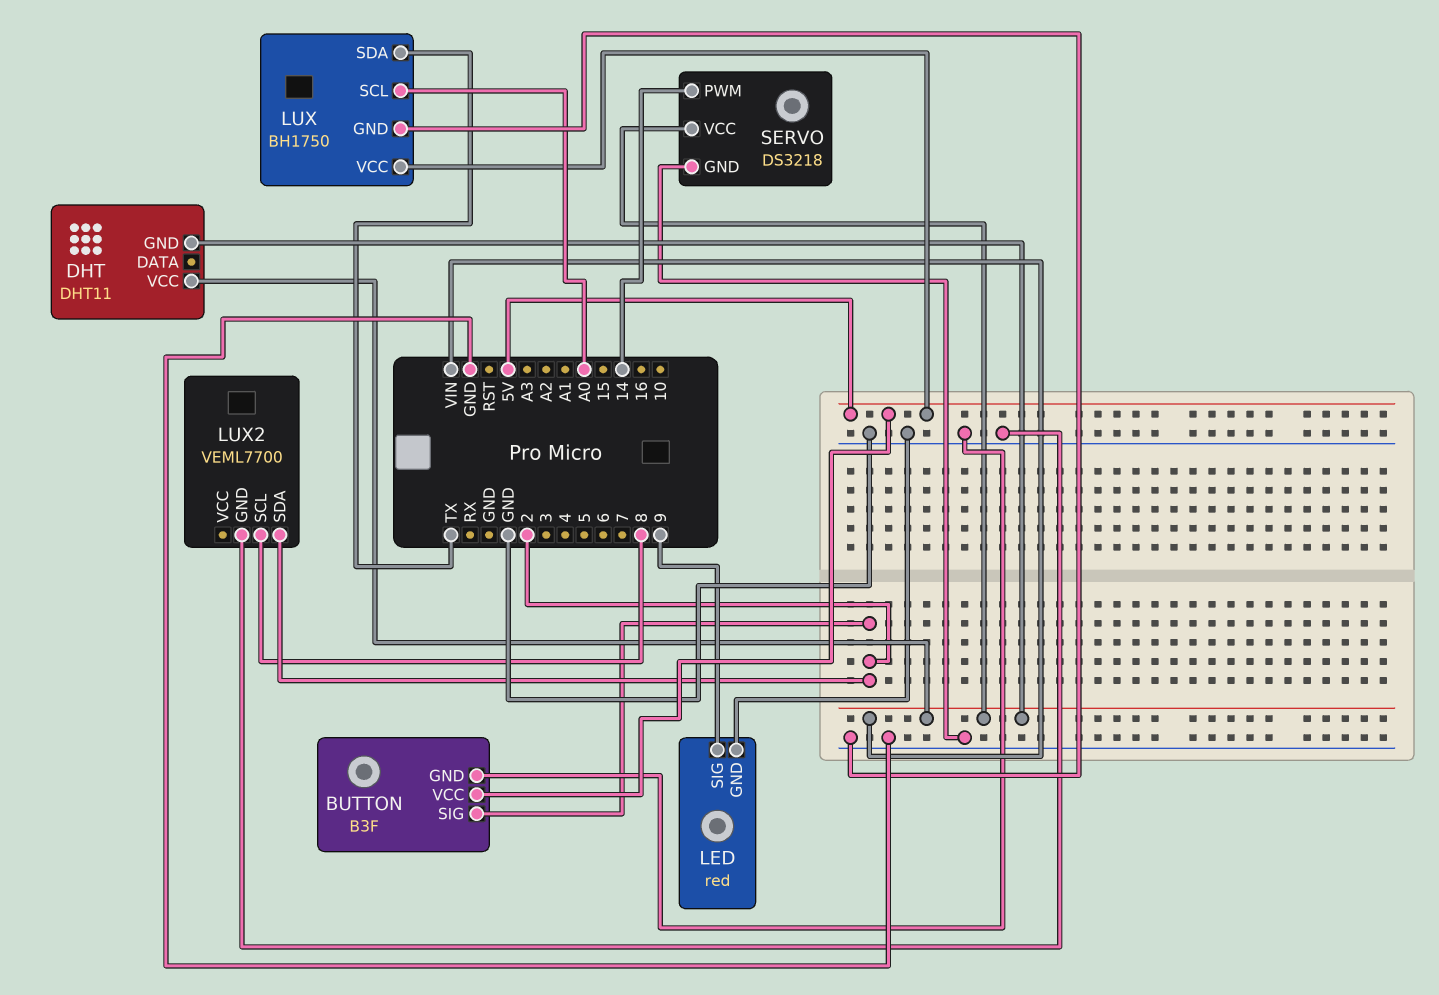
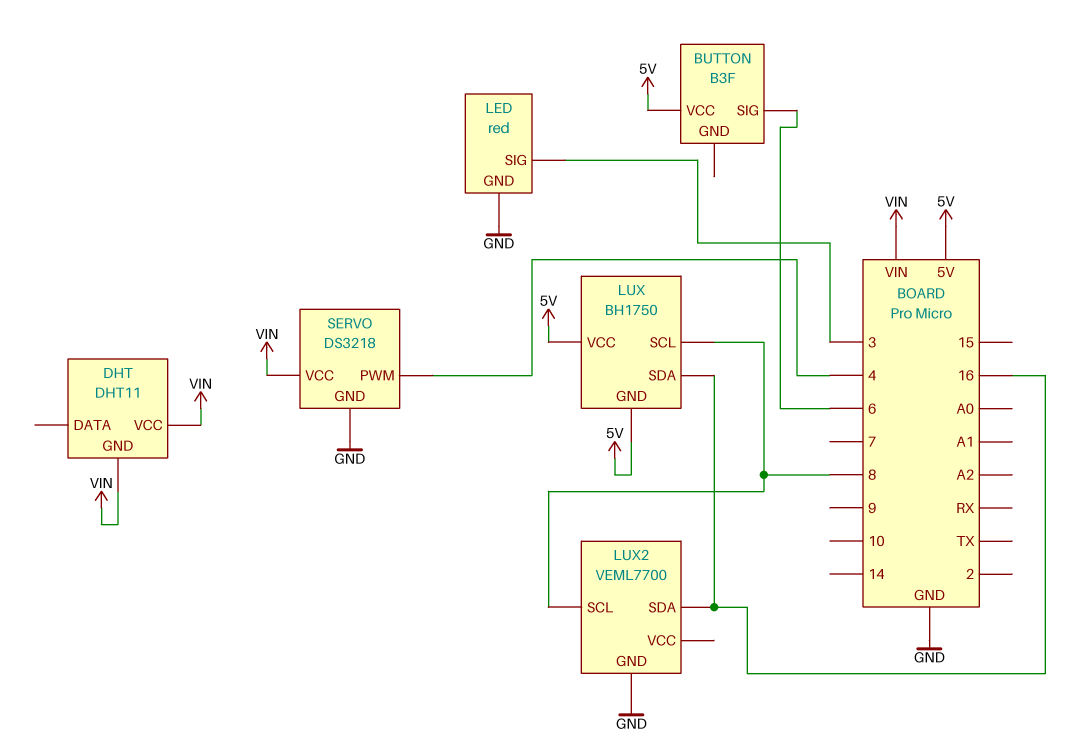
BUTTON pin GND: GND -> none
BUTTON pin SIG: 2 -> 6
LED pin SIG: 9 -> 3
LUX pin GND: GND -> 5V
LUX pin SCL: A0 -> 8
LUX pin SDA: TX -> 16
LUX2 pin SDA: 2 -> 16
SERVO pin PWM: 14 -> 4

